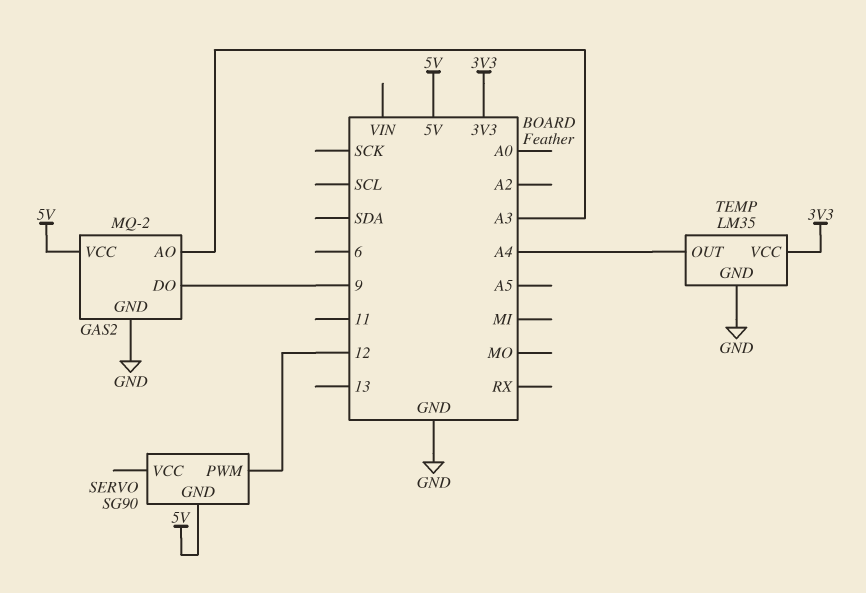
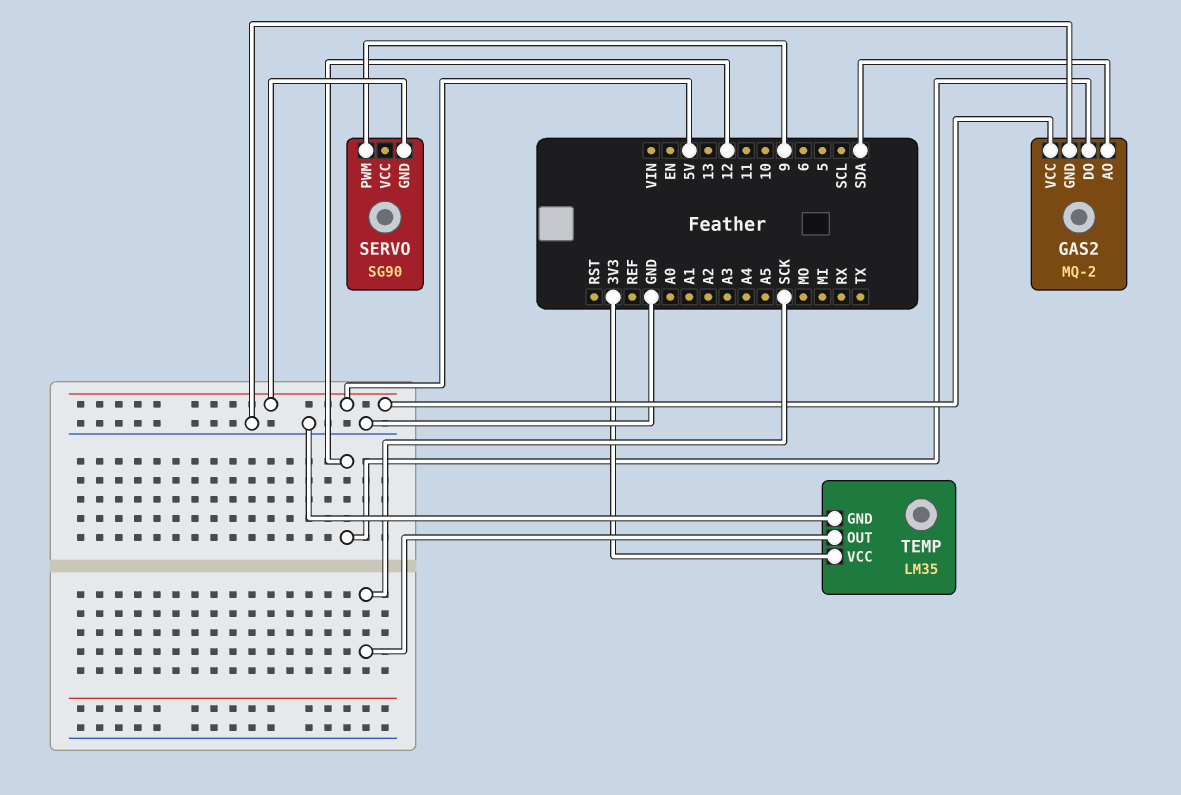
GAS2 pin AO: A3 -> SDA
GAS2 pin DO: 9 -> 12
SERVO pin PWM: 12 -> 9
TEMP pin OUT: A4 -> SCK

